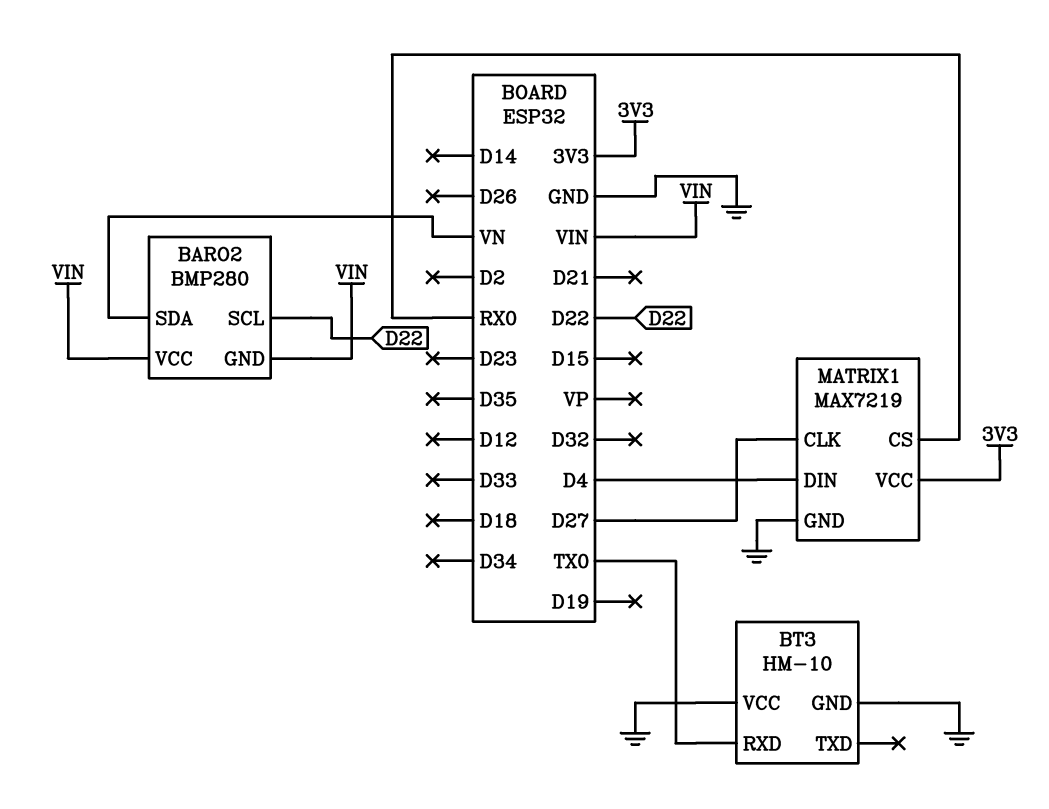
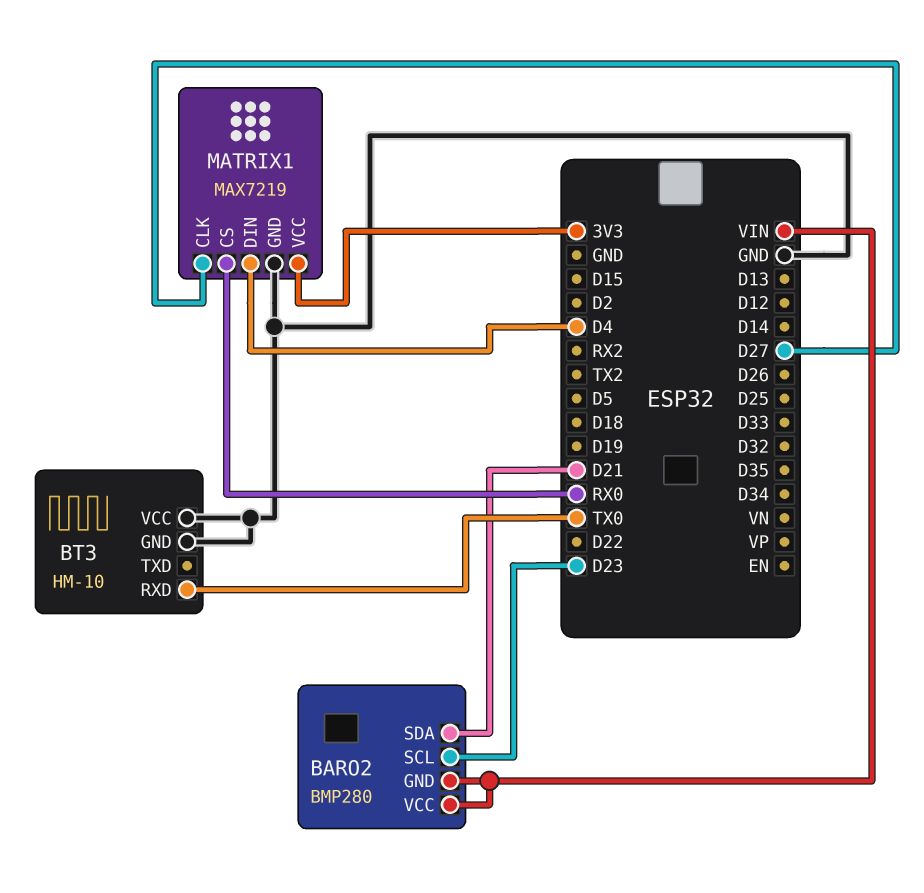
BARO2 pin SCL: D22 -> D23
BARO2 pin SDA: VN -> D21

